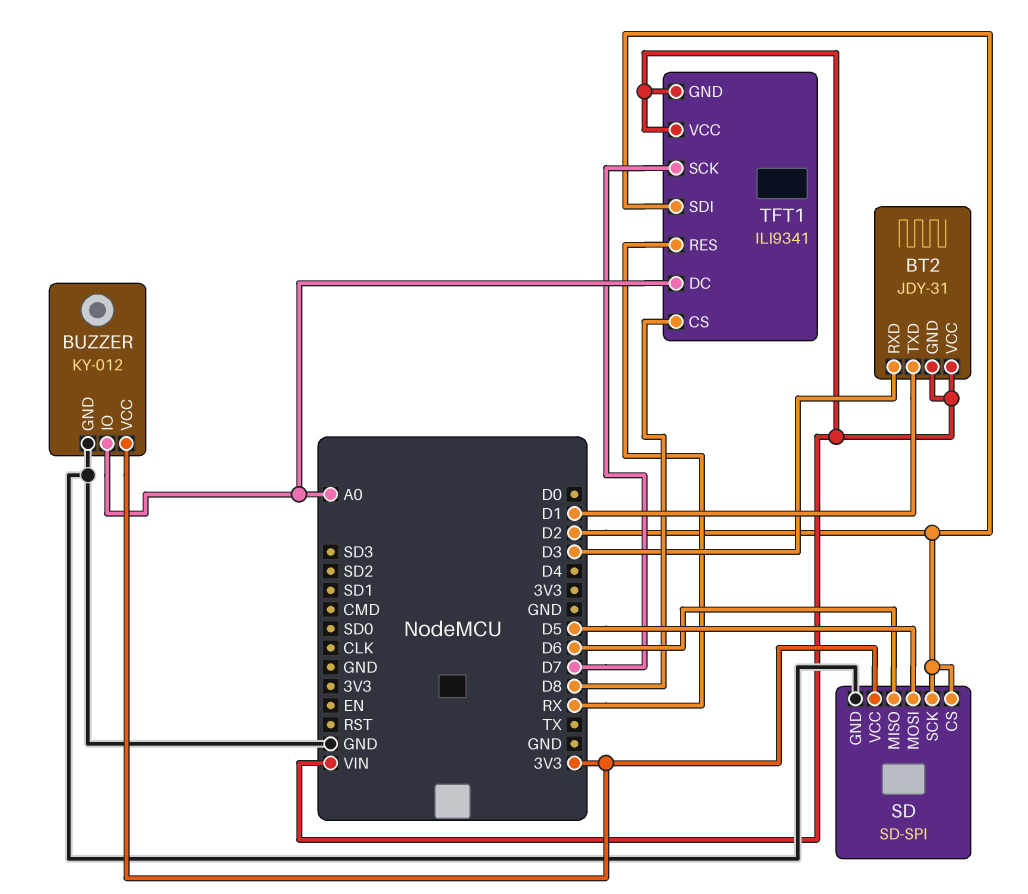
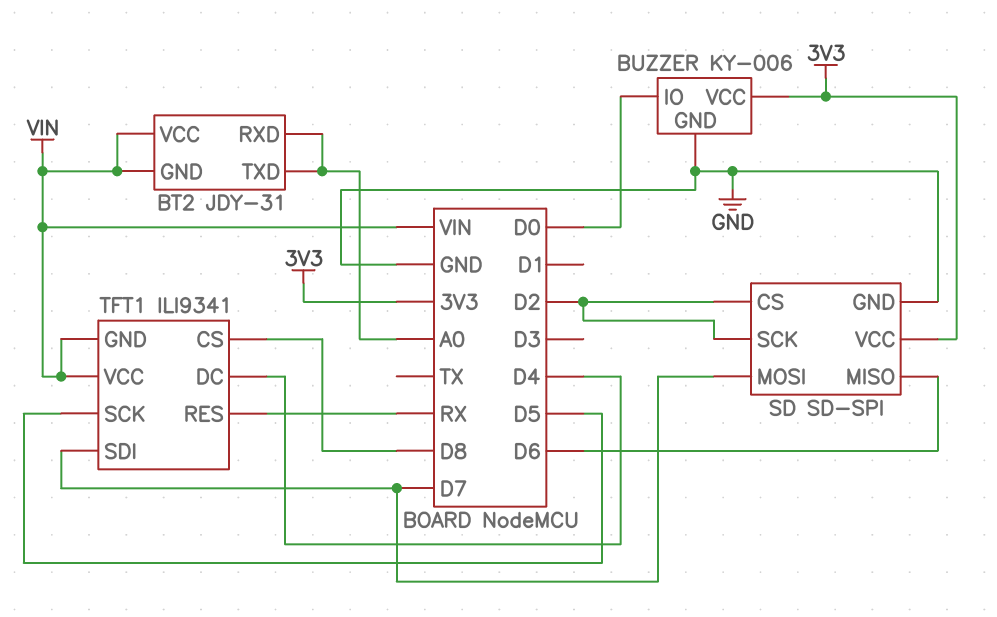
BT2 pin RXD: D3 -> A0
BT2 pin TXD: D1 -> A0
BUZZER: KY-012 -> KY-006
BUZZER pin IO: A0 -> D0
SD pin MOSI: D5 -> D7
TFT1 pin DC: A0 -> D4
TFT1 pin SCK: D7 -> D5
TFT1 pin SDI: D2 -> D7

